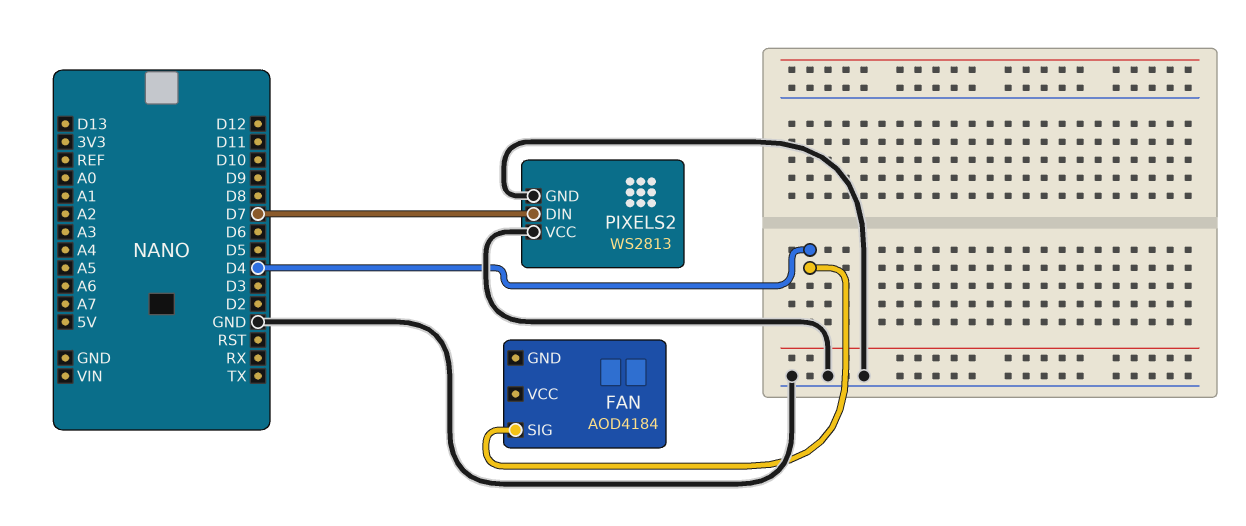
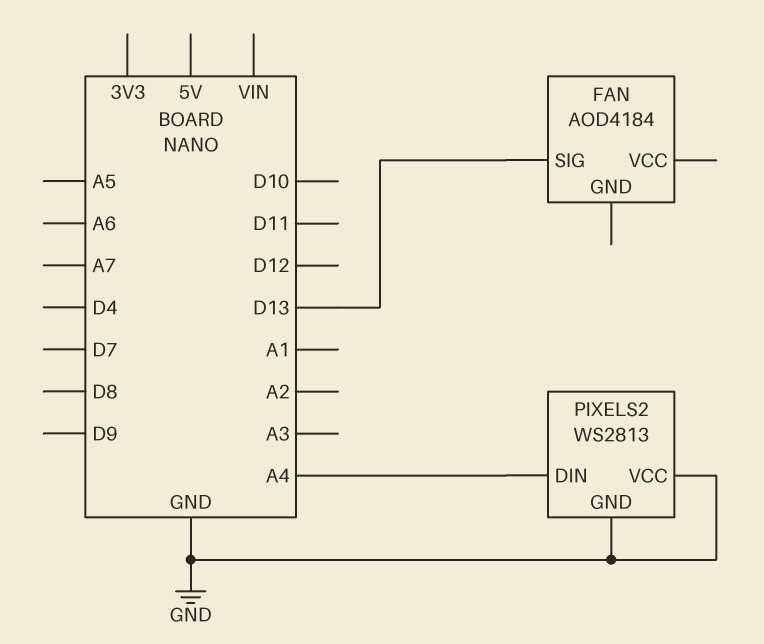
FAN pin SIG: D4 -> D13
PIXELS2 pin DIN: D7 -> A4

